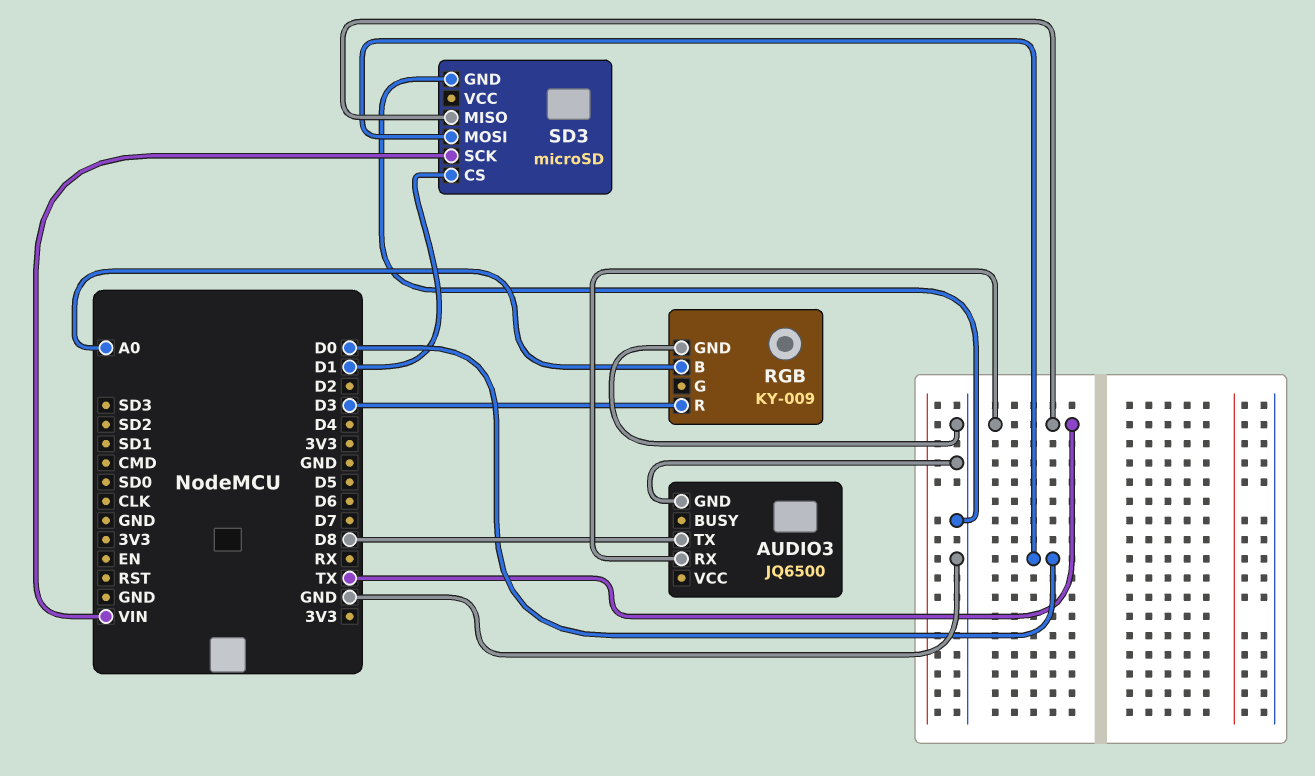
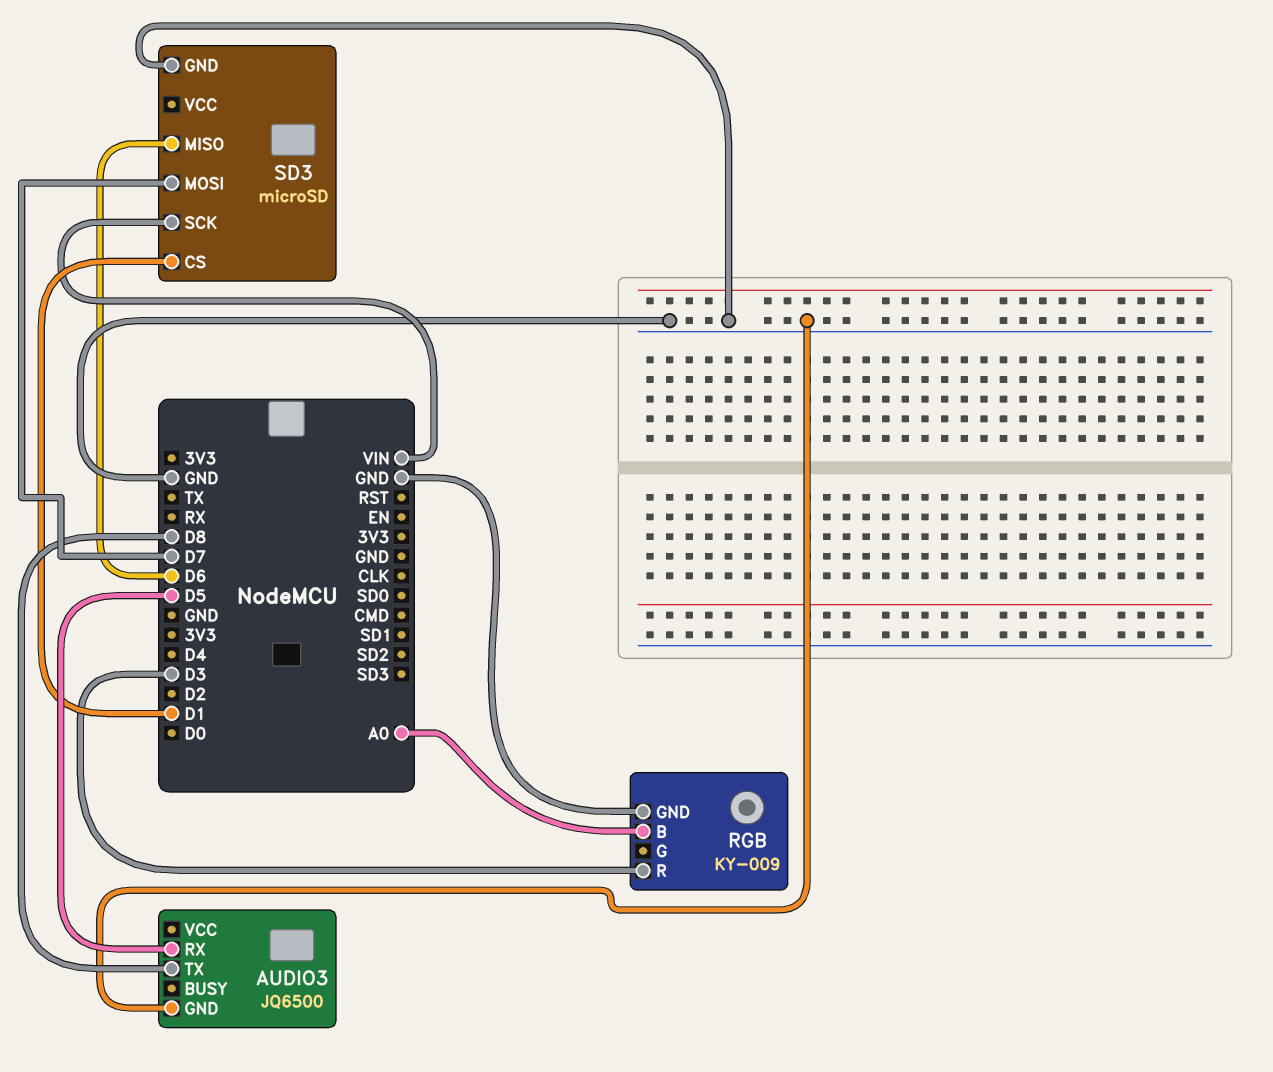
AUDIO3 pin RX: TX -> D5
SD3 pin MISO: TX -> D6
SD3 pin MOSI: D0 -> D7

